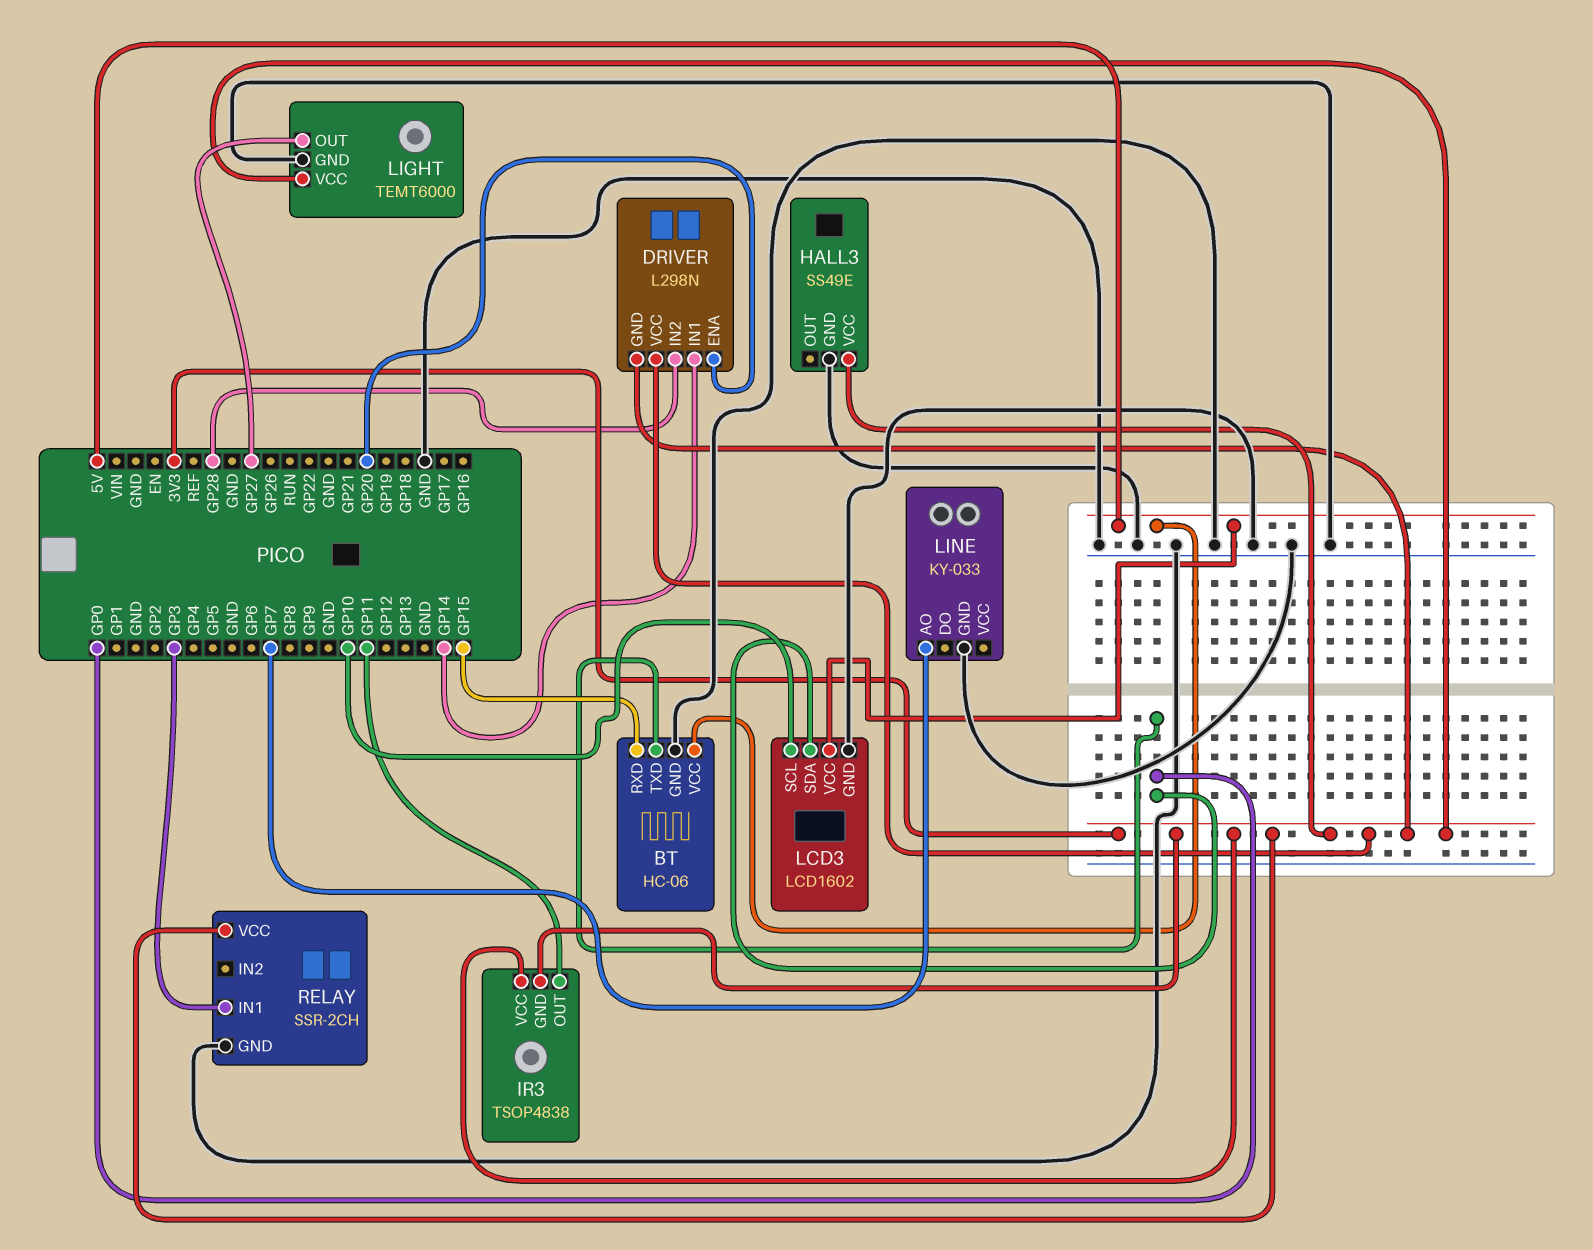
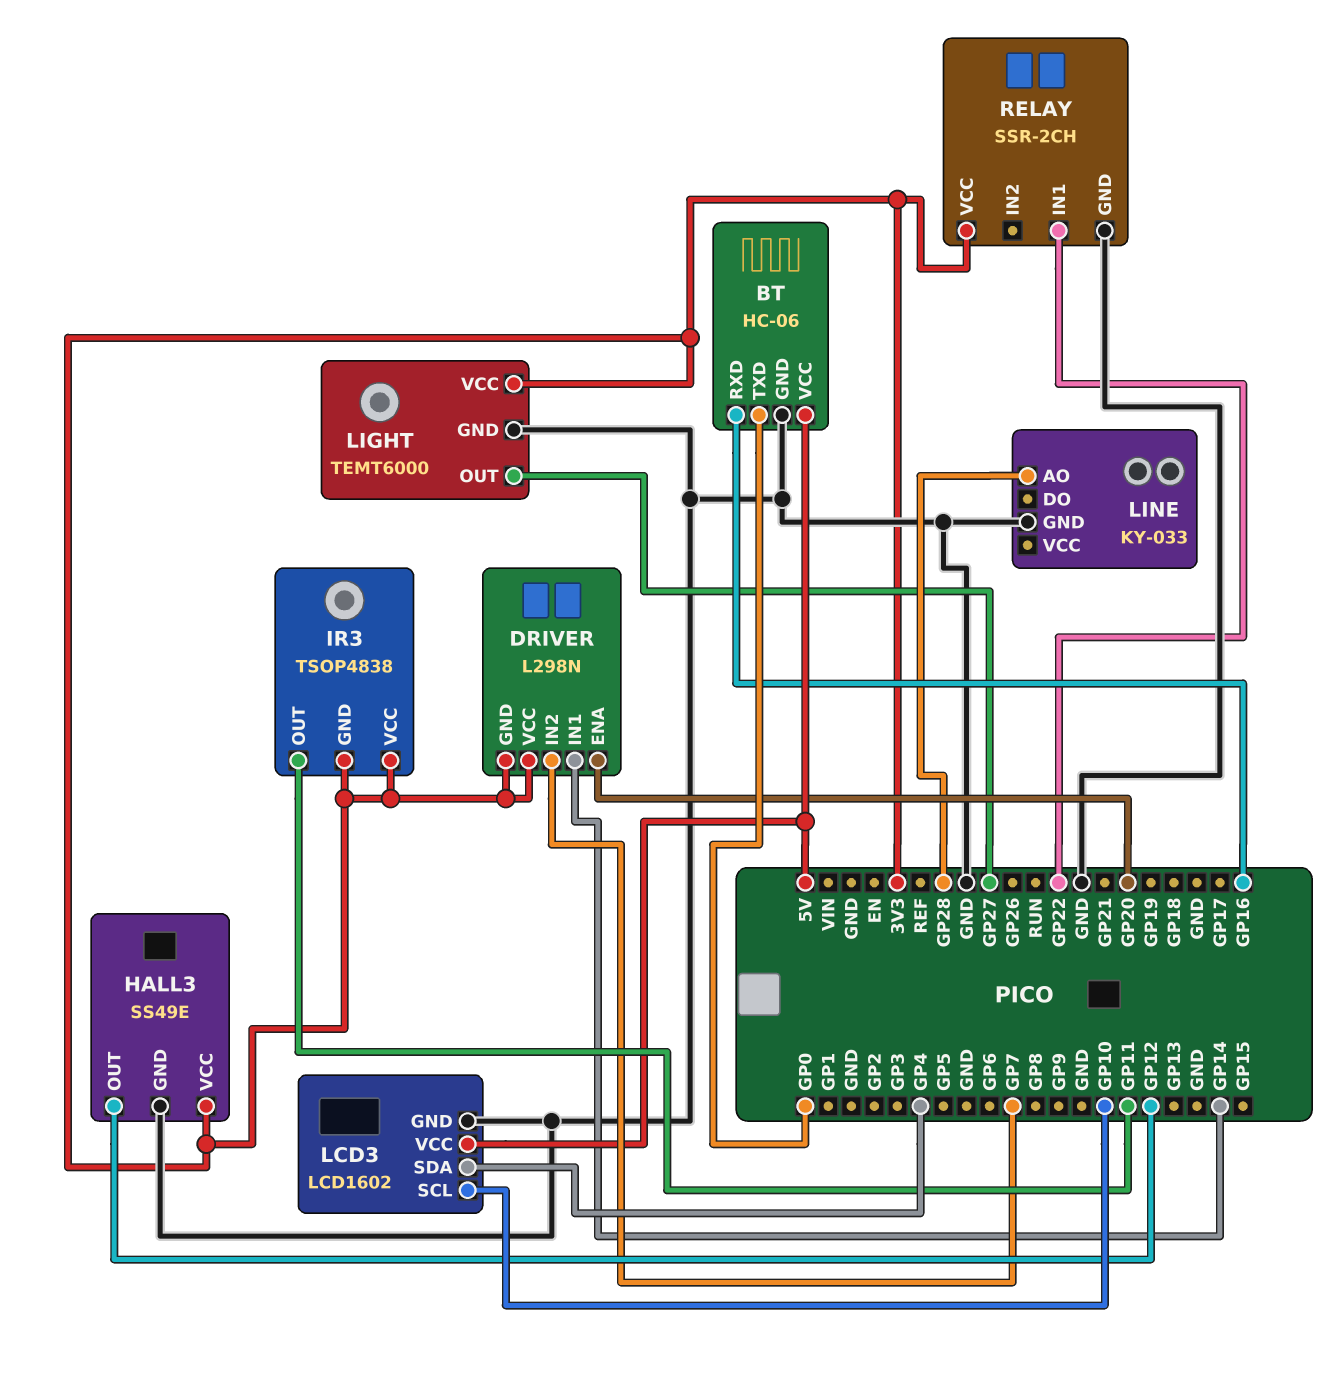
BT pin RXD: GP15 -> GP16
DRIVER pin IN2: GP28 -> GP7
HALL3 pin OUT: none -> GP12
LCD3 pin SDA: GP0 -> GP4
LINE pin AO: GP7 -> GP28
RELAY pin IN1: GP3 -> GP22

